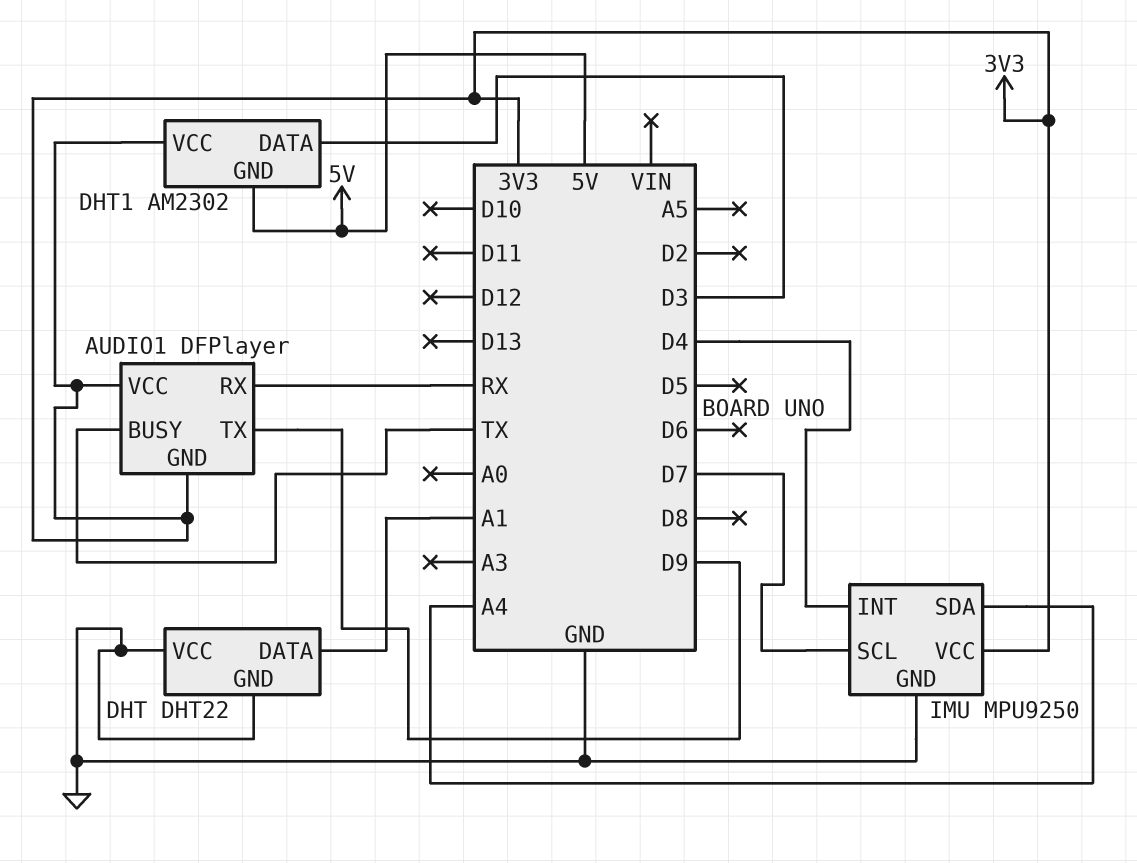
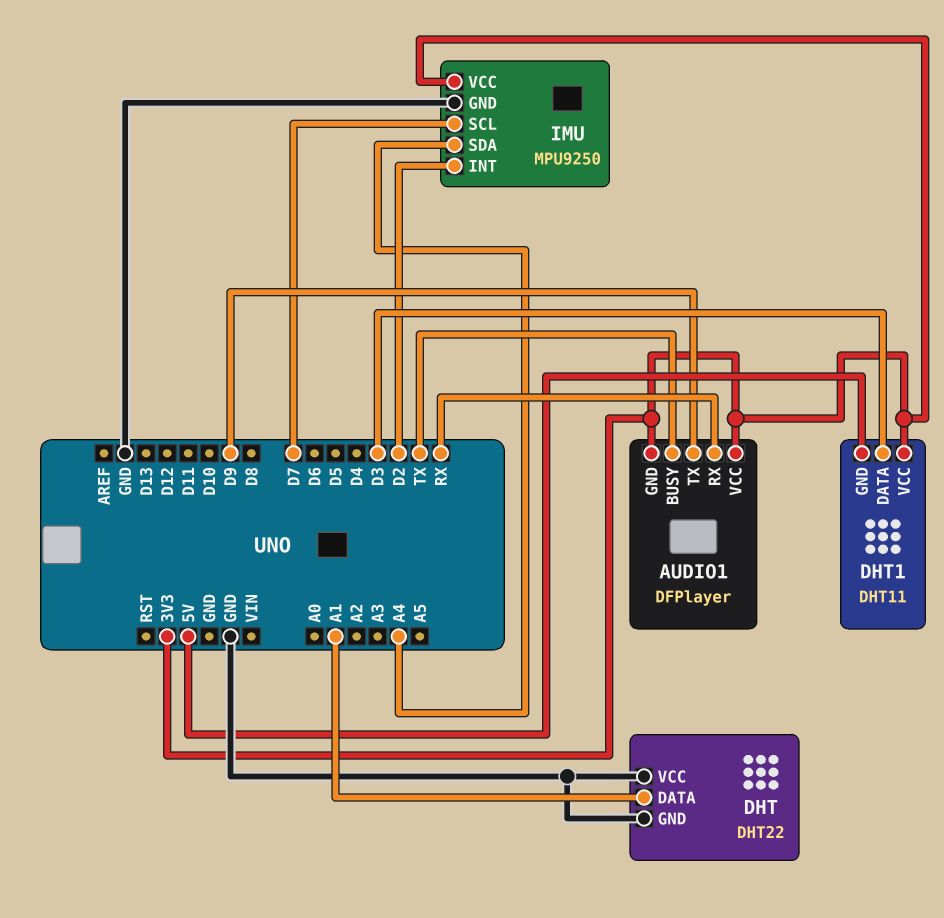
DHT1: AM2302 -> DHT11
IMU pin INT: D4 -> D2

